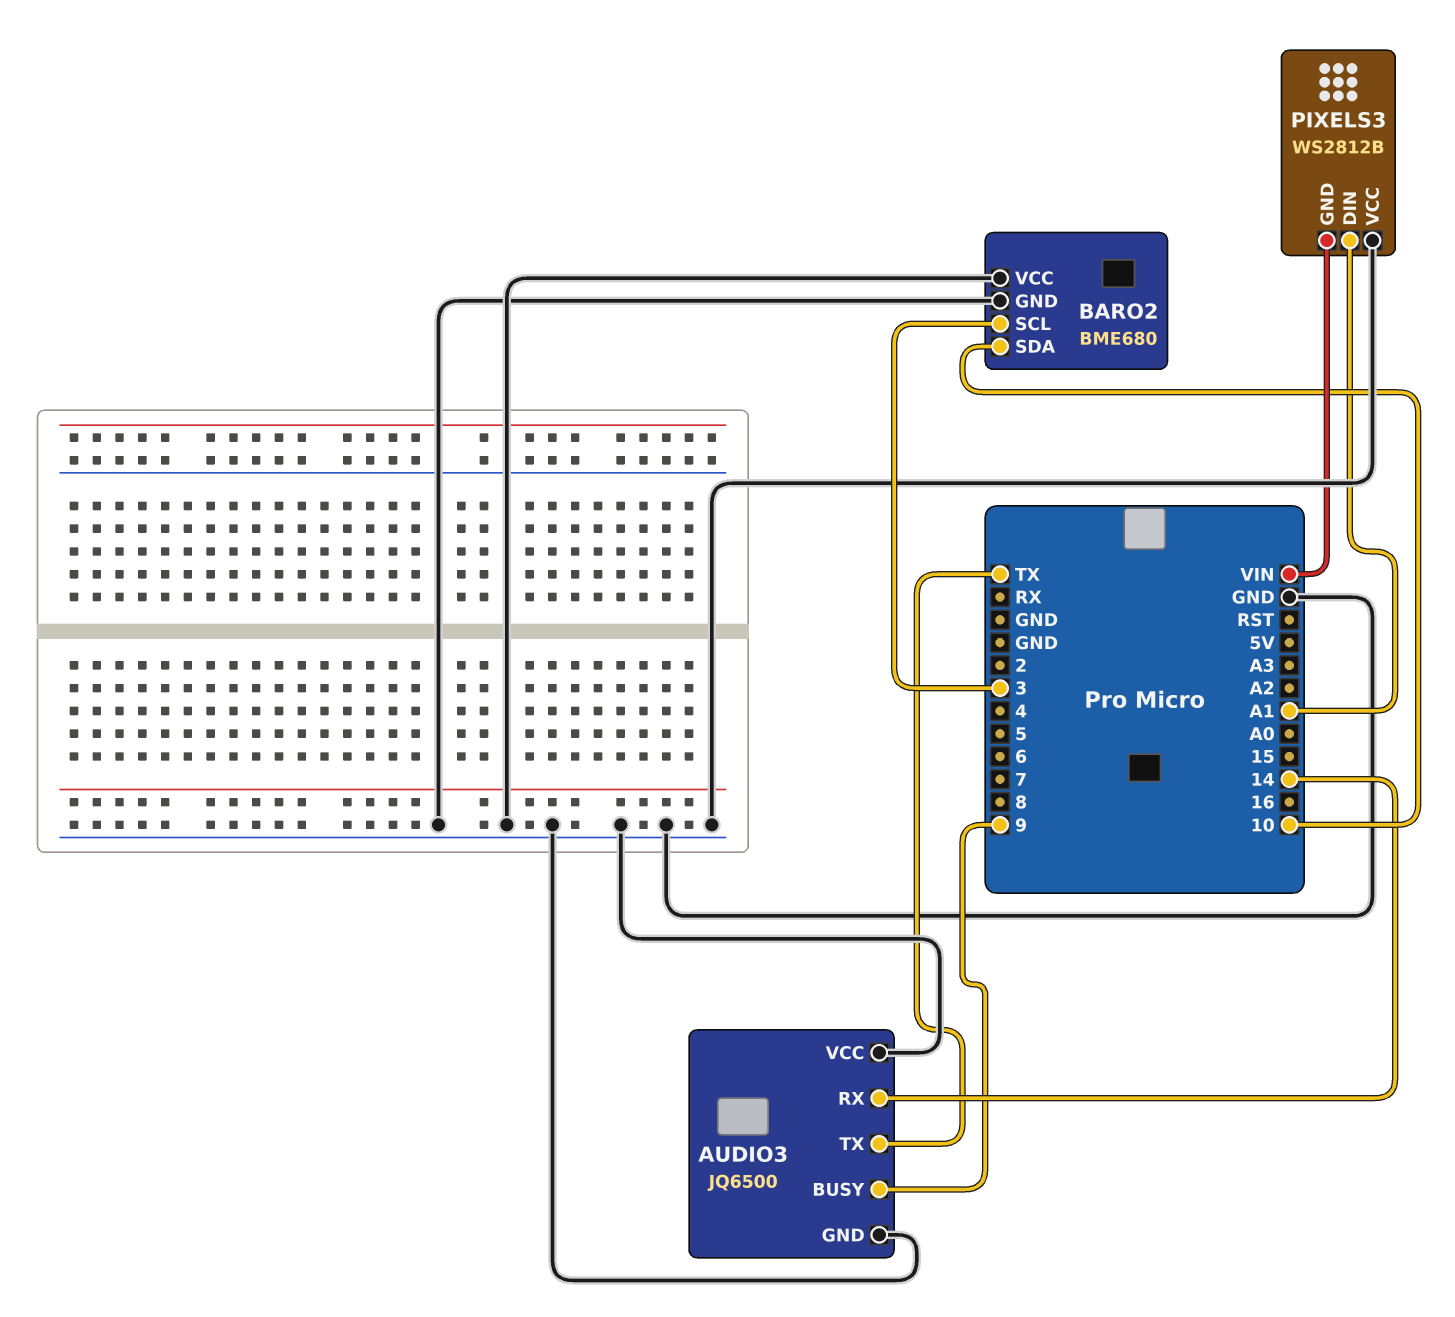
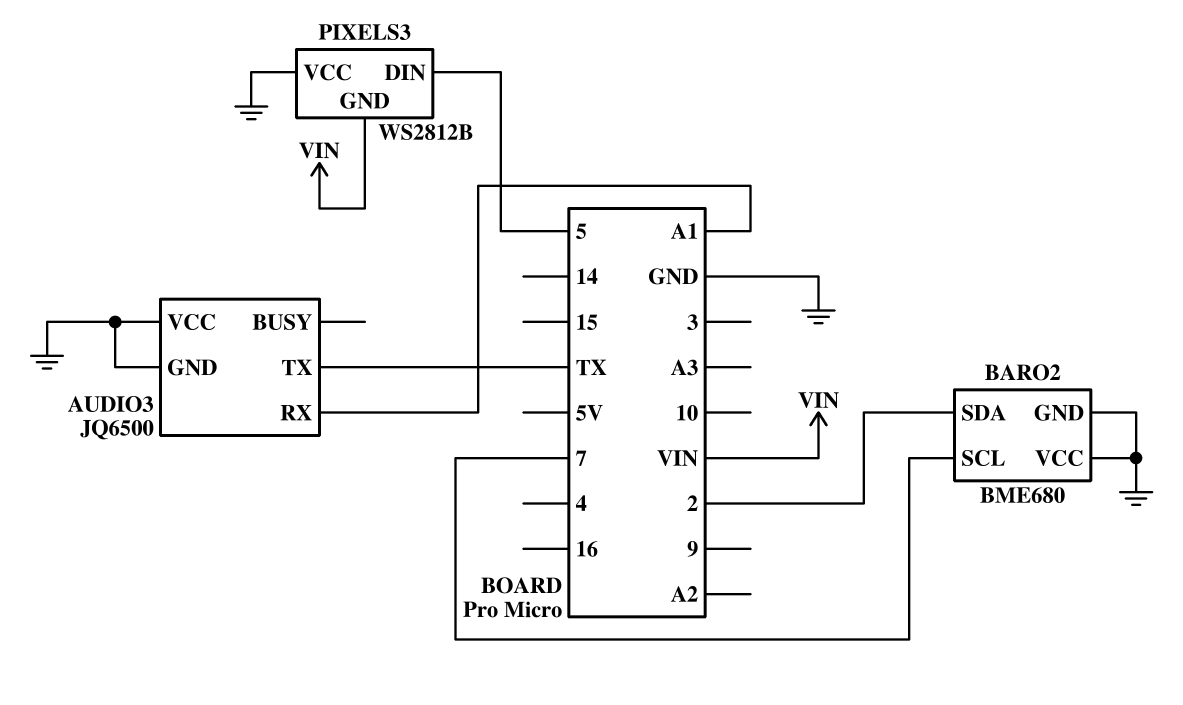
AUDIO3 pin BUSY: 9 -> none
AUDIO3 pin RX: 14 -> A1
BARO2 pin SCL: 3 -> 7
BARO2 pin SDA: 10 -> 2
PIXELS3 pin DIN: A1 -> 5

